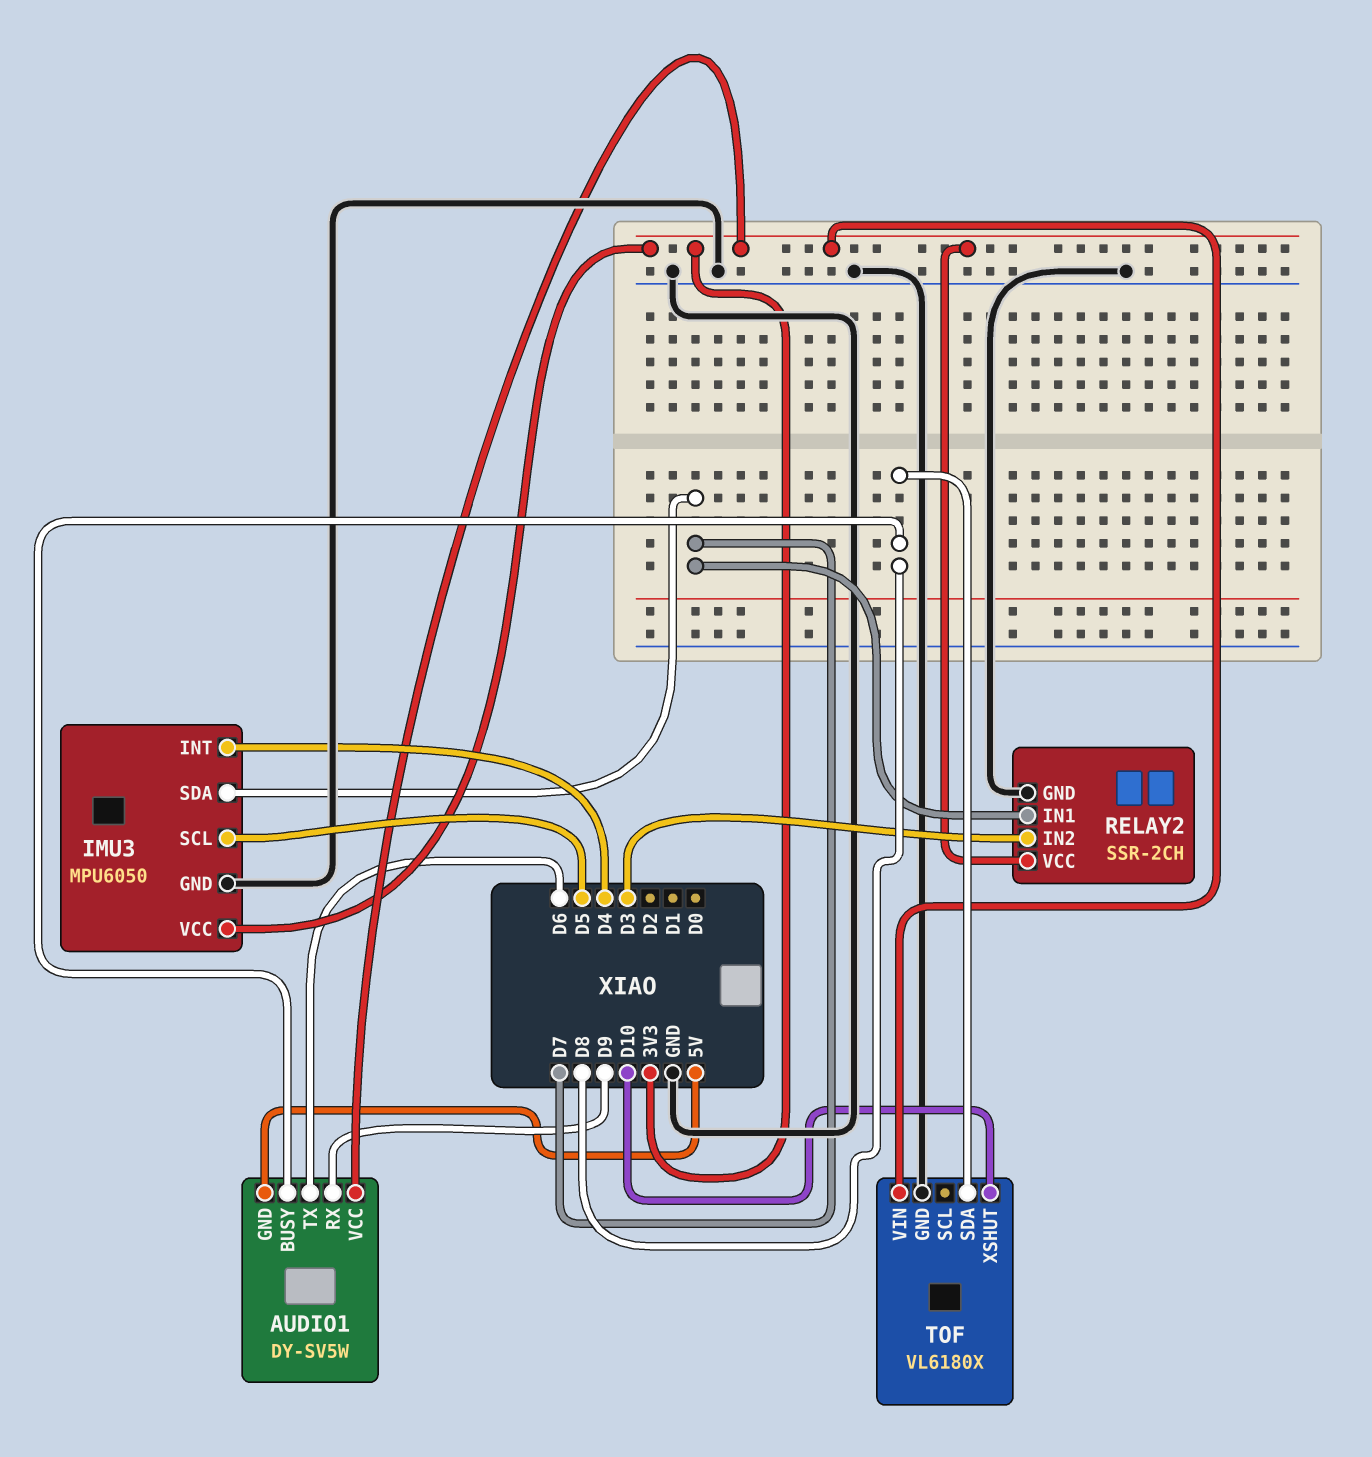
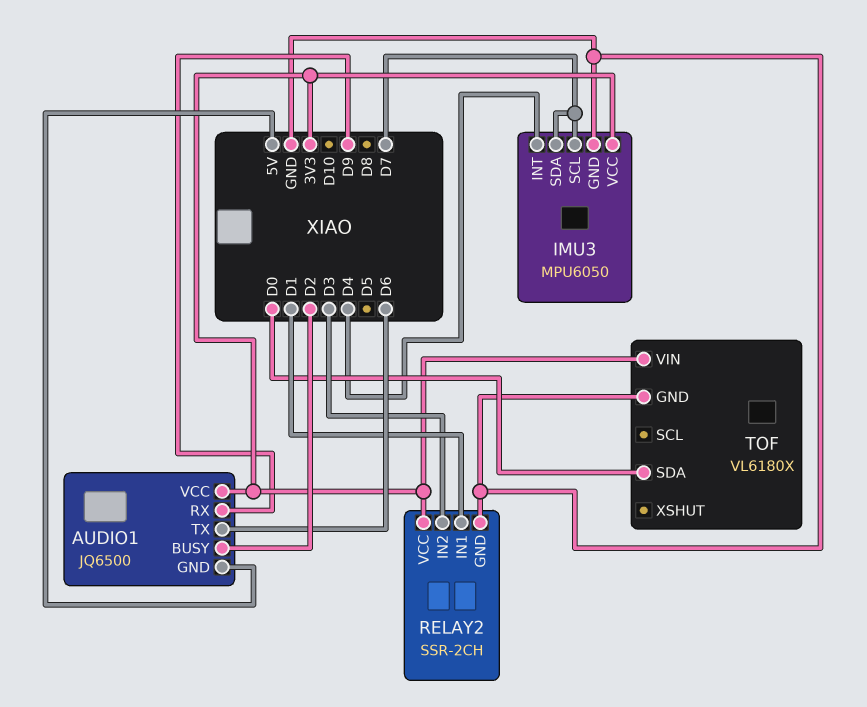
AUDIO1: DY-SV5W -> JQ6500
AUDIO1 pin BUSY: D8 -> D2
IMU3 pin SCL: D5 -> D7
RELAY2 pin IN1: D7 -> D1
TOF pin SDA: D8 -> D0
TOF pin XSHUT: D10 -> none

